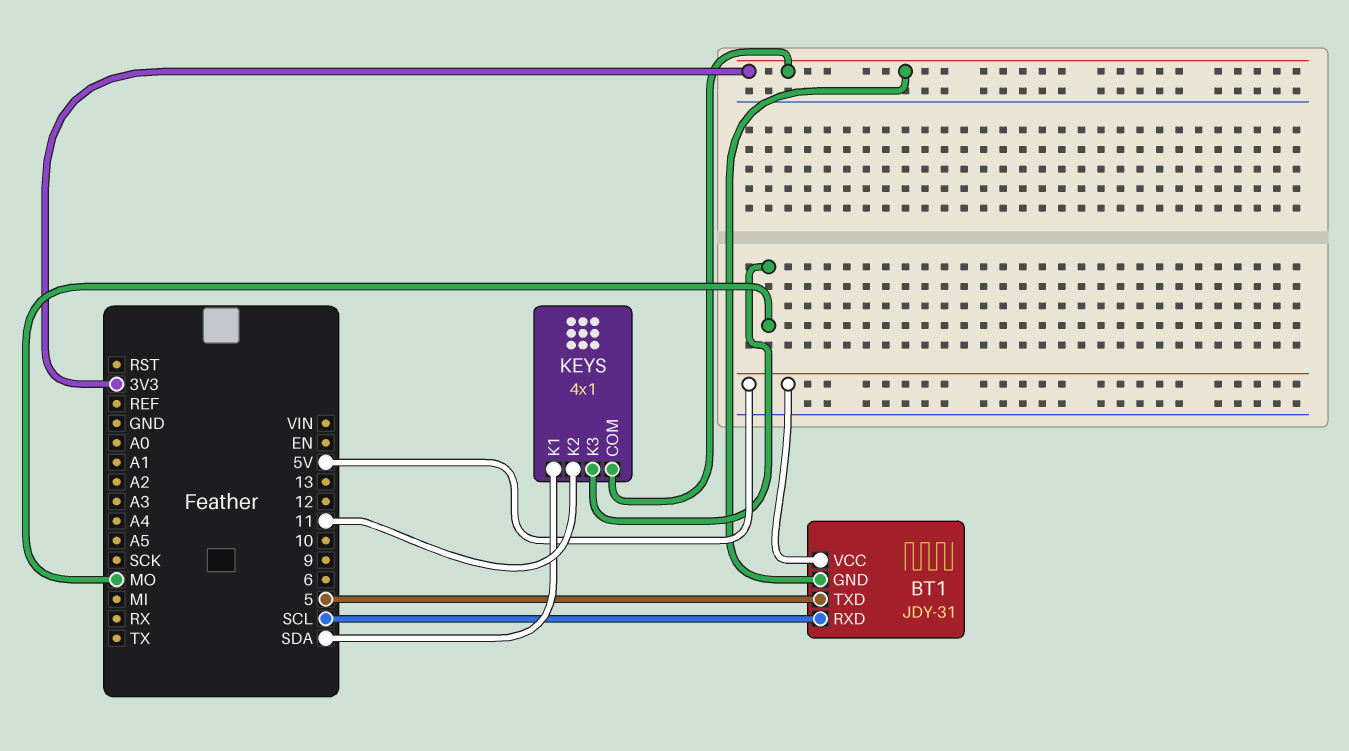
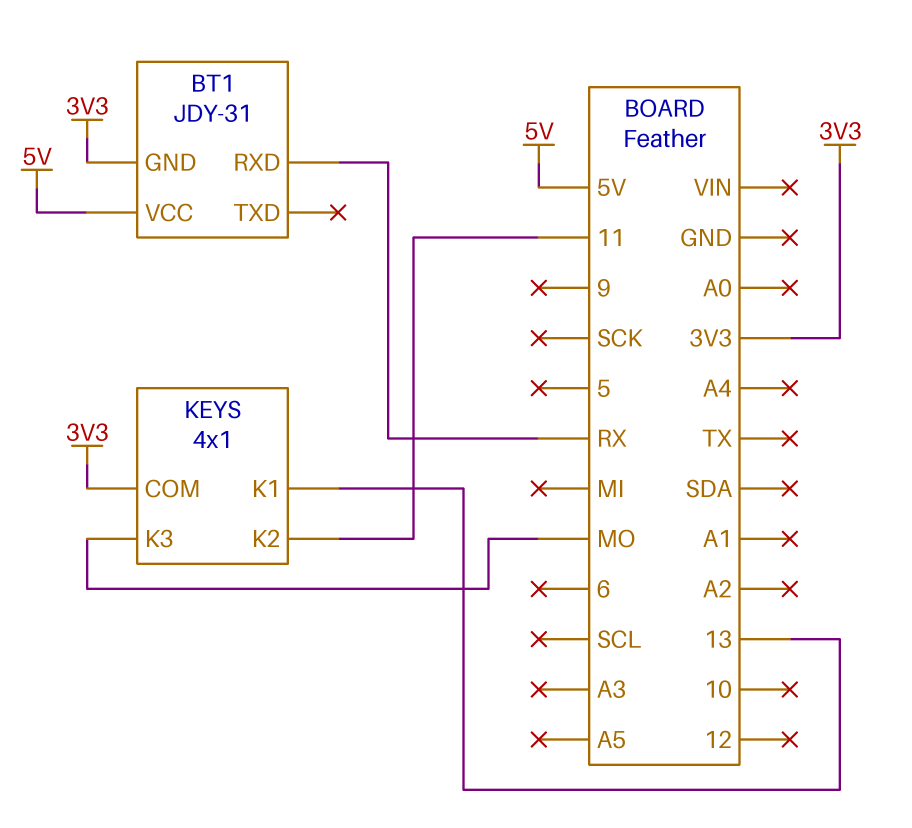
BT1 pin RXD: SCL -> RX
BT1 pin TXD: 5 -> none
KEYS pin K1: SDA -> 13

